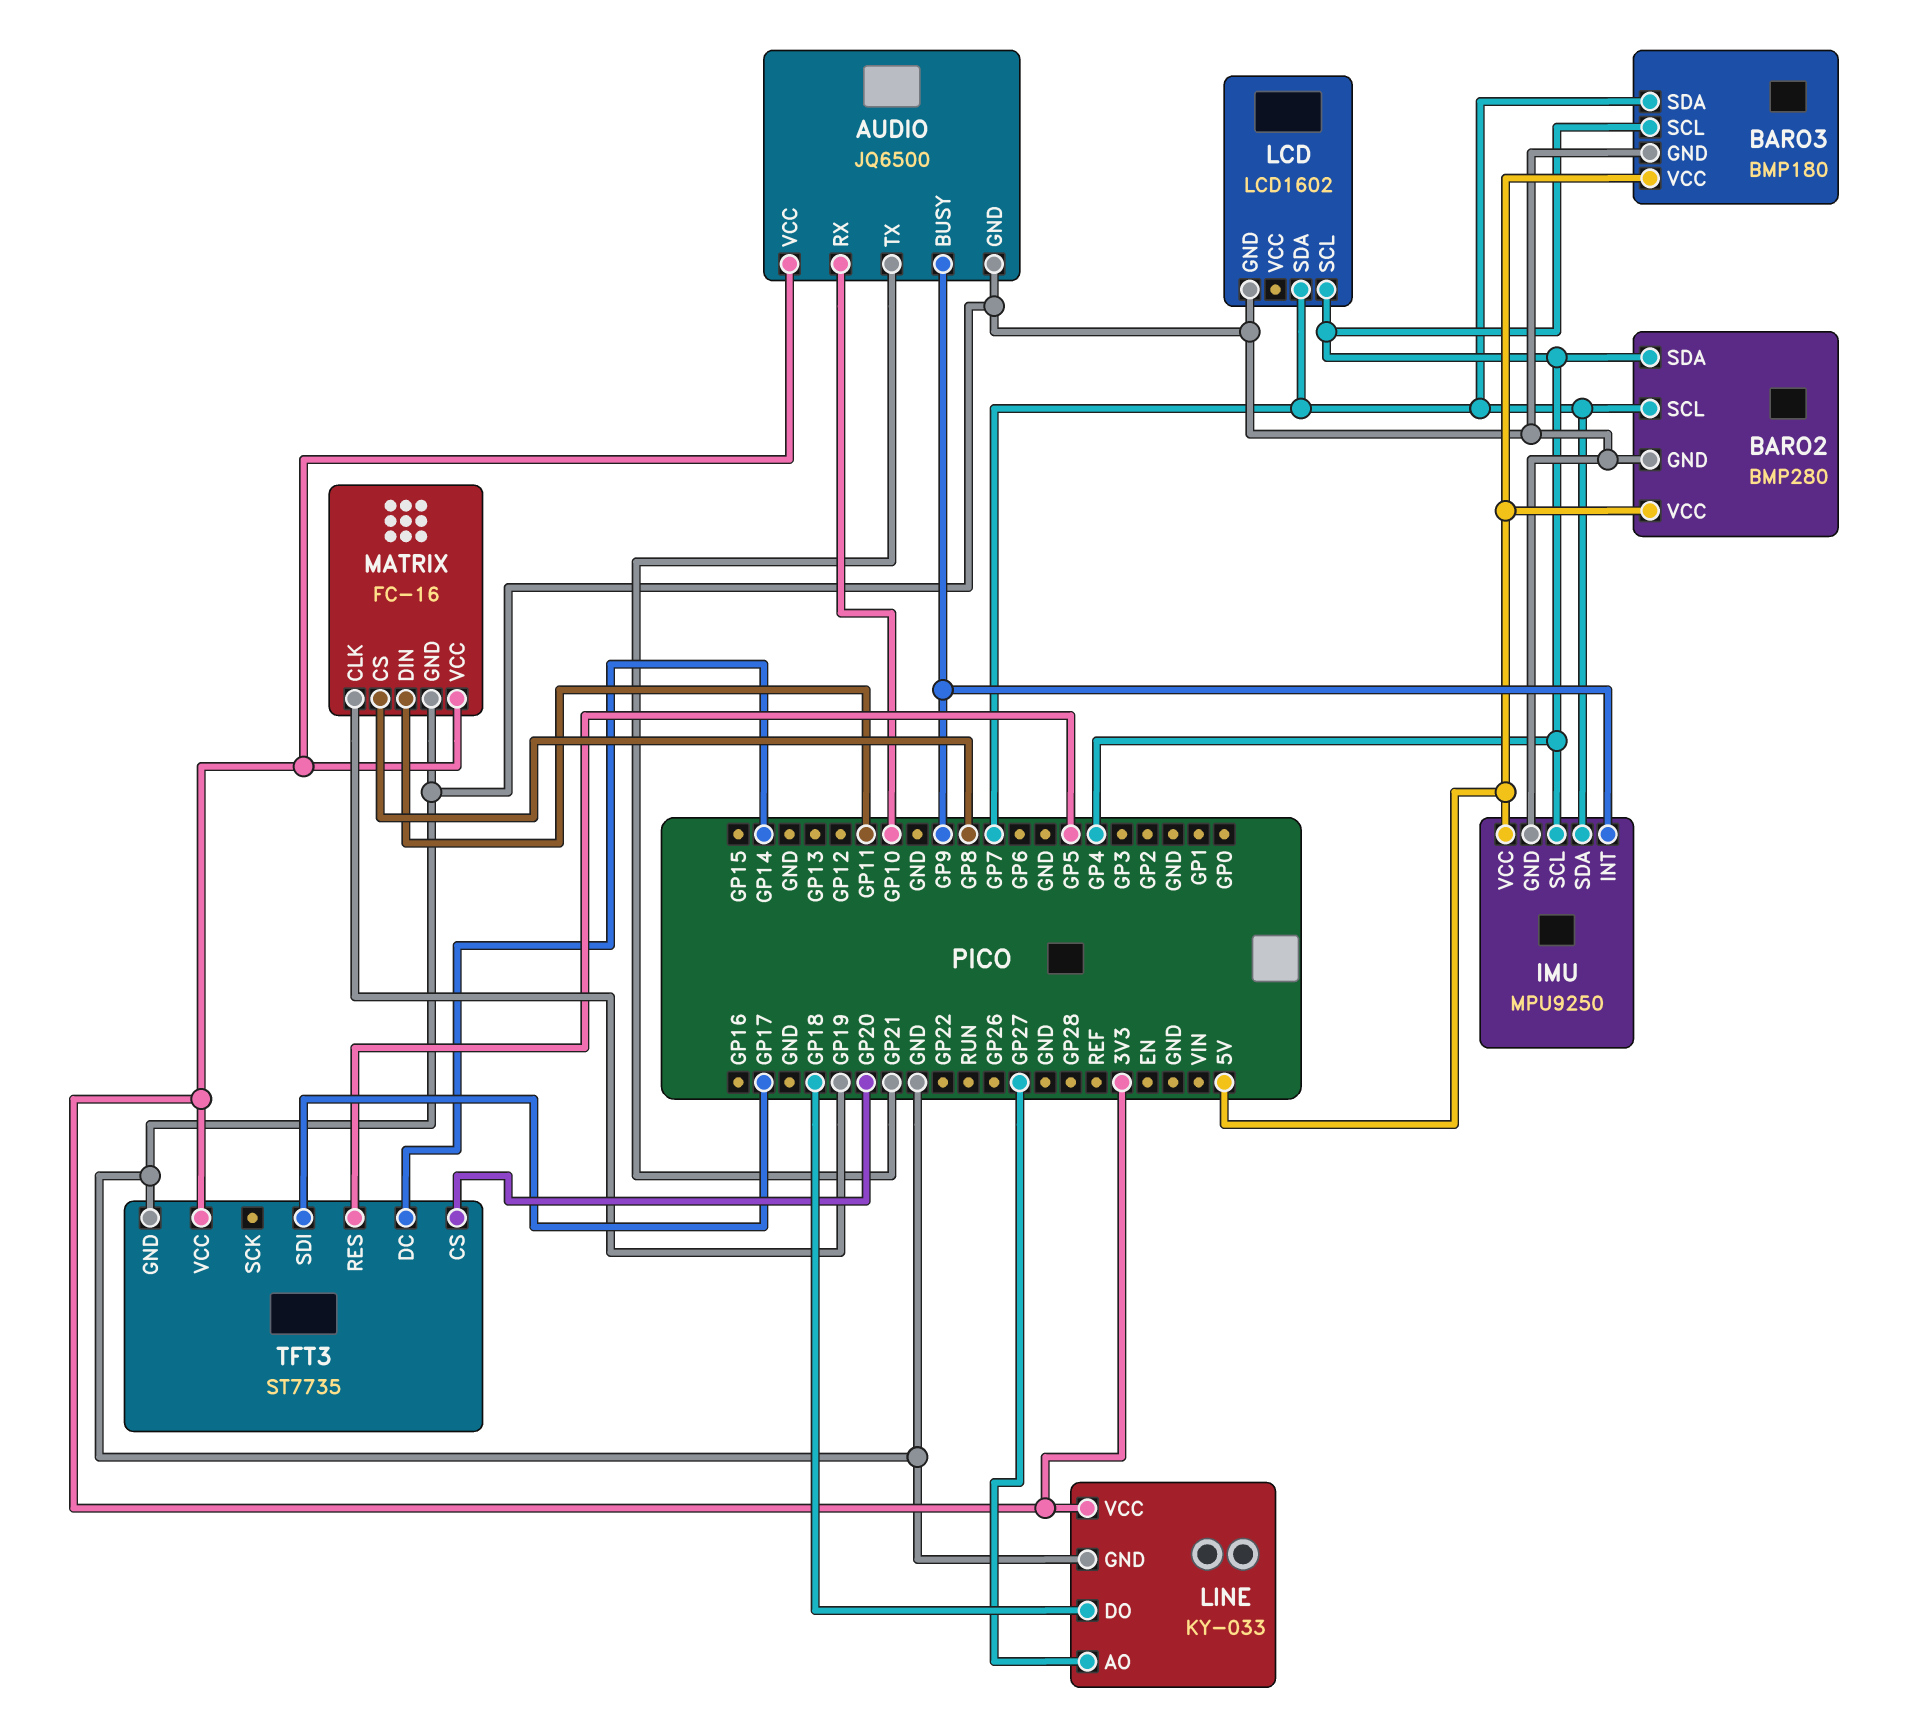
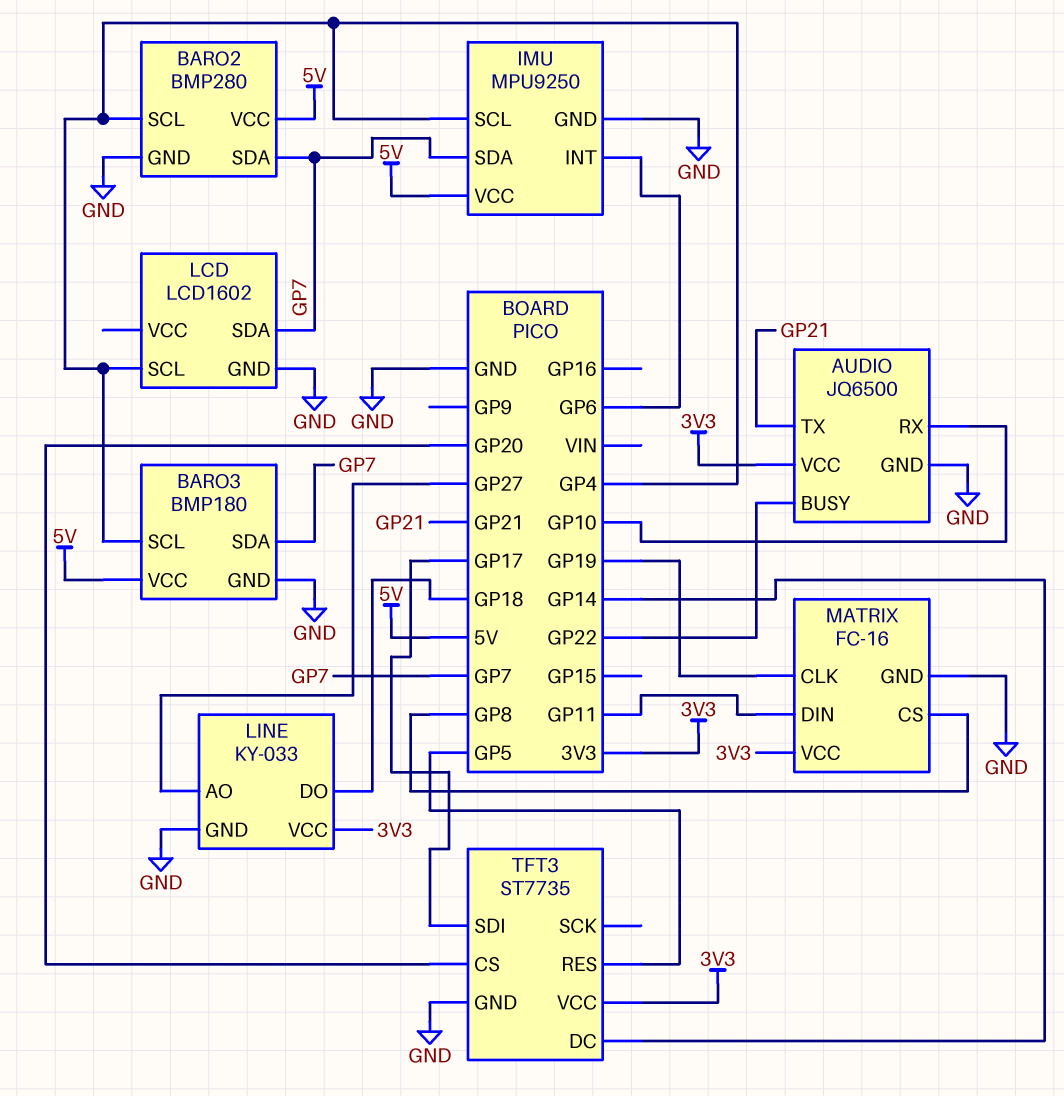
AUDIO pin BUSY: GP9 -> GP22
BARO2 pin SCL: GP7 -> GP4
BARO2 pin SDA: GP4 -> GP7
IMU pin INT: GP9 -> GP6

